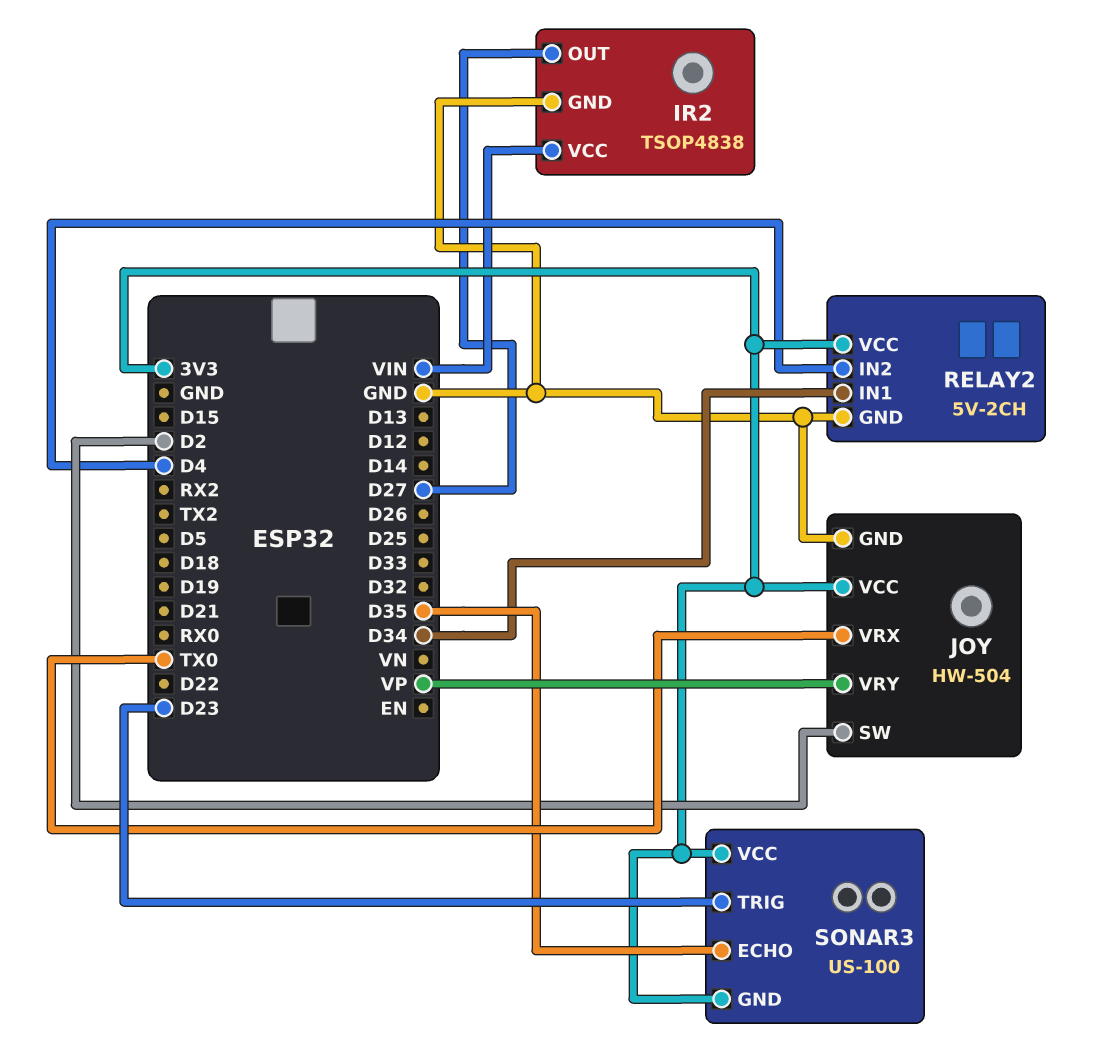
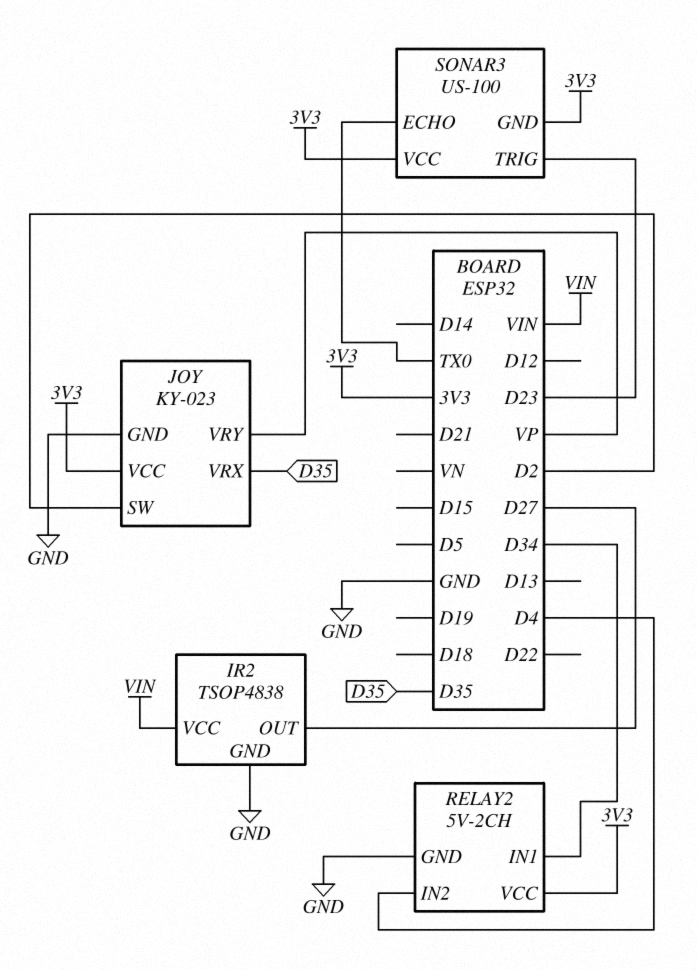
JOY: HW-504 -> KY-023
JOY pin VRX: TX0 -> D35
SONAR3 pin ECHO: D35 -> TX0

